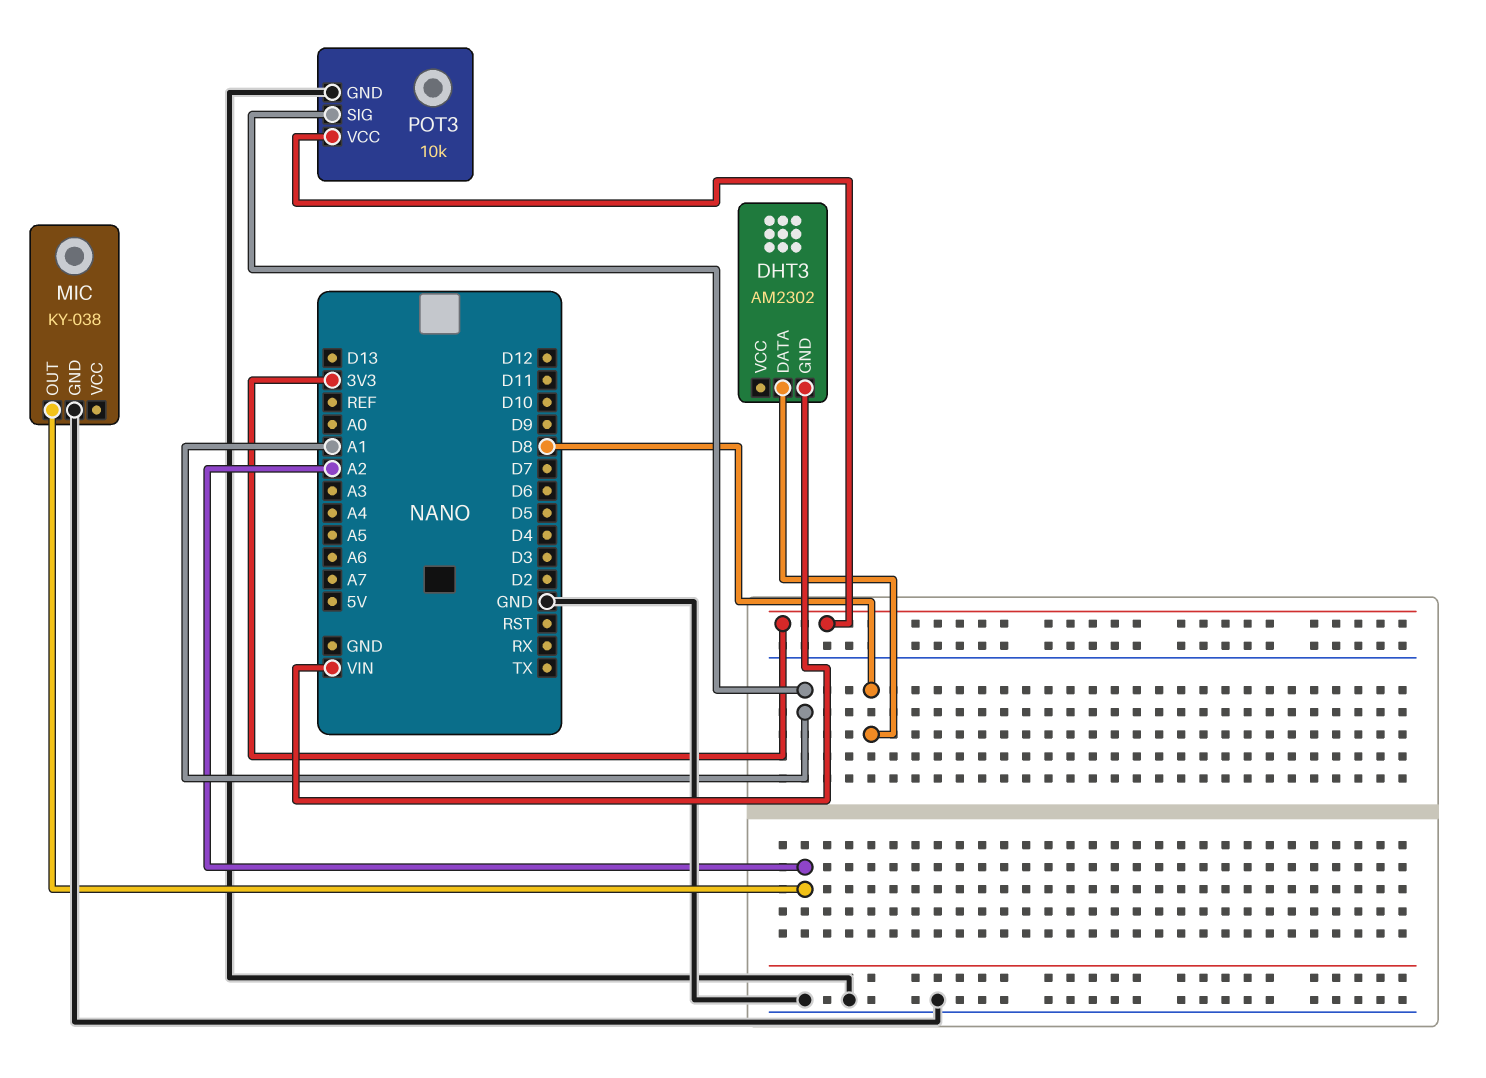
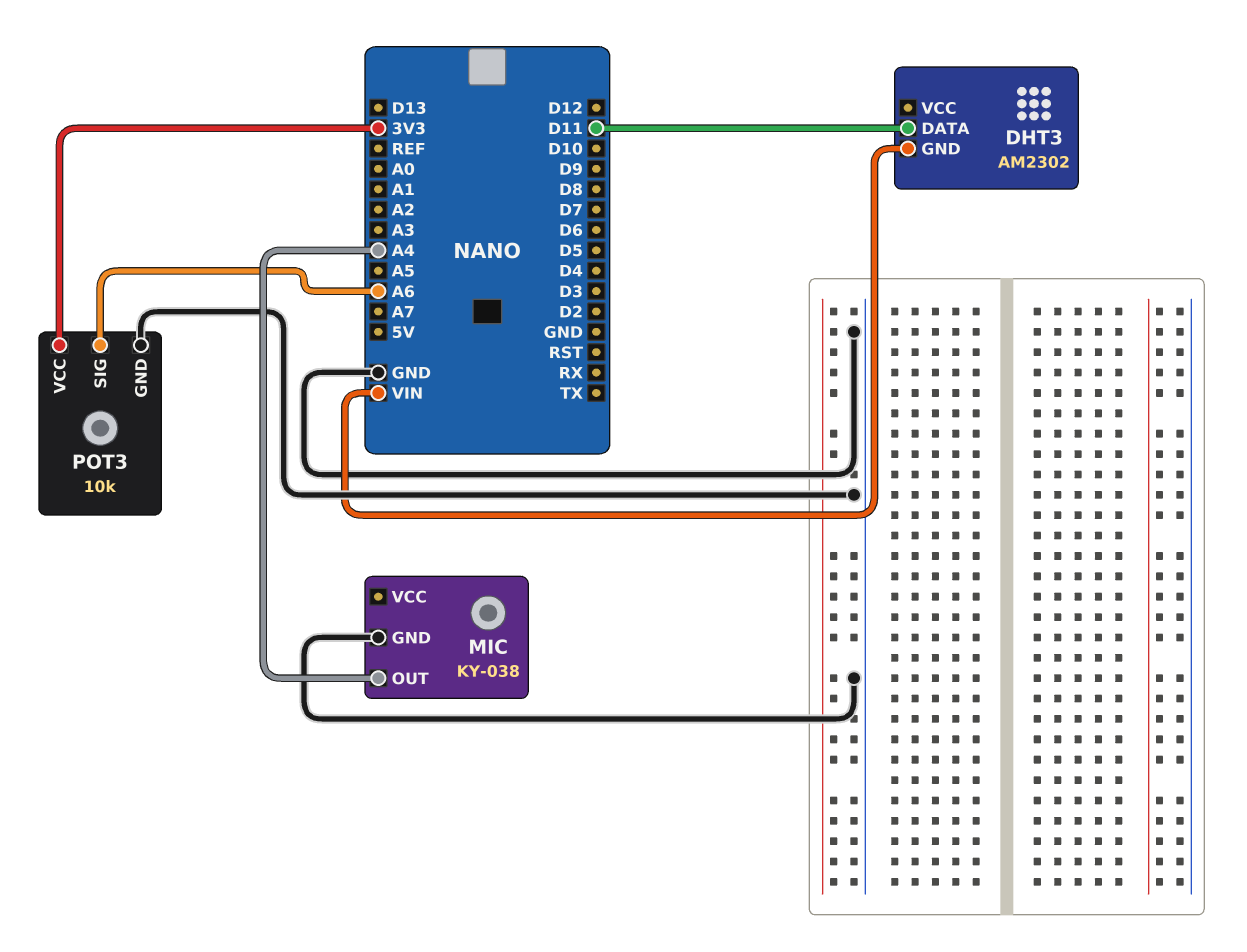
DHT3 pin DATA: D8 -> D11
MIC pin OUT: A2 -> A4
POT3 pin SIG: A1 -> A6

